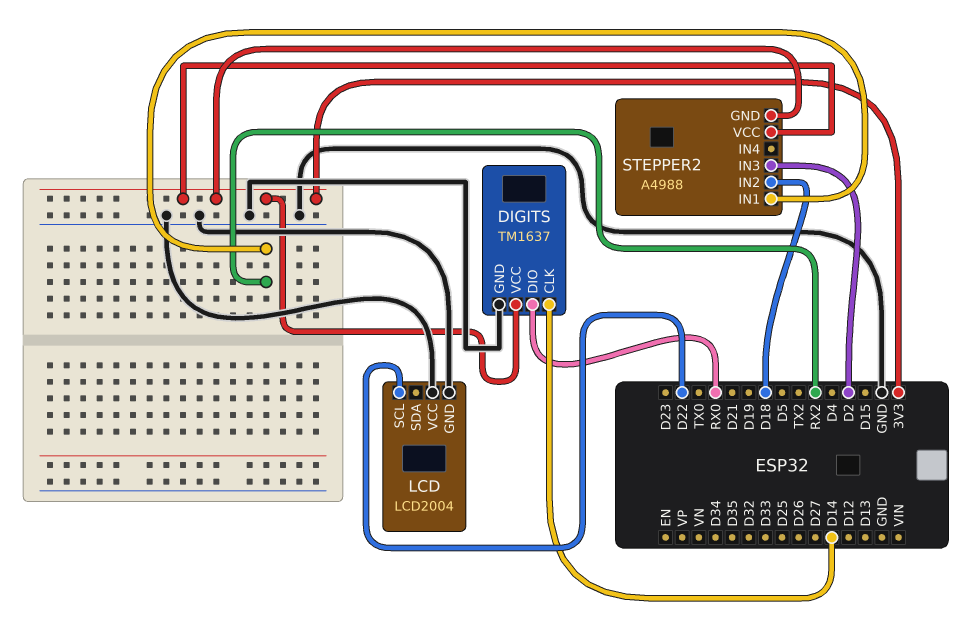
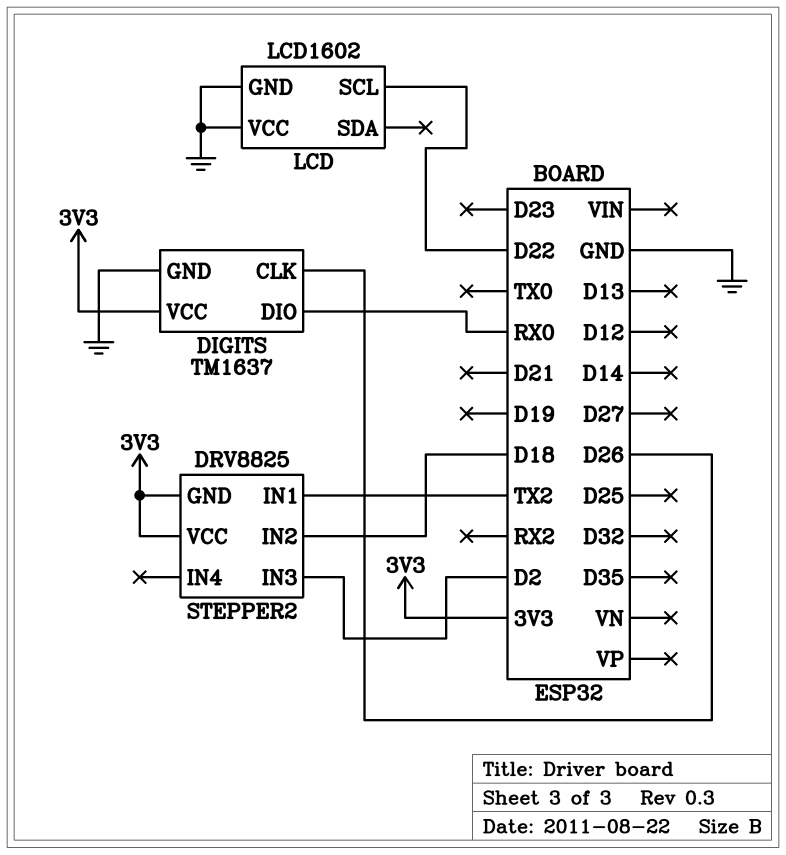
DIGITS pin CLK: D14 -> D26
LCD: LCD2004 -> LCD1602
STEPPER2: A4988 -> DRV8825
STEPPER2 pin IN1: RX2 -> TX2

